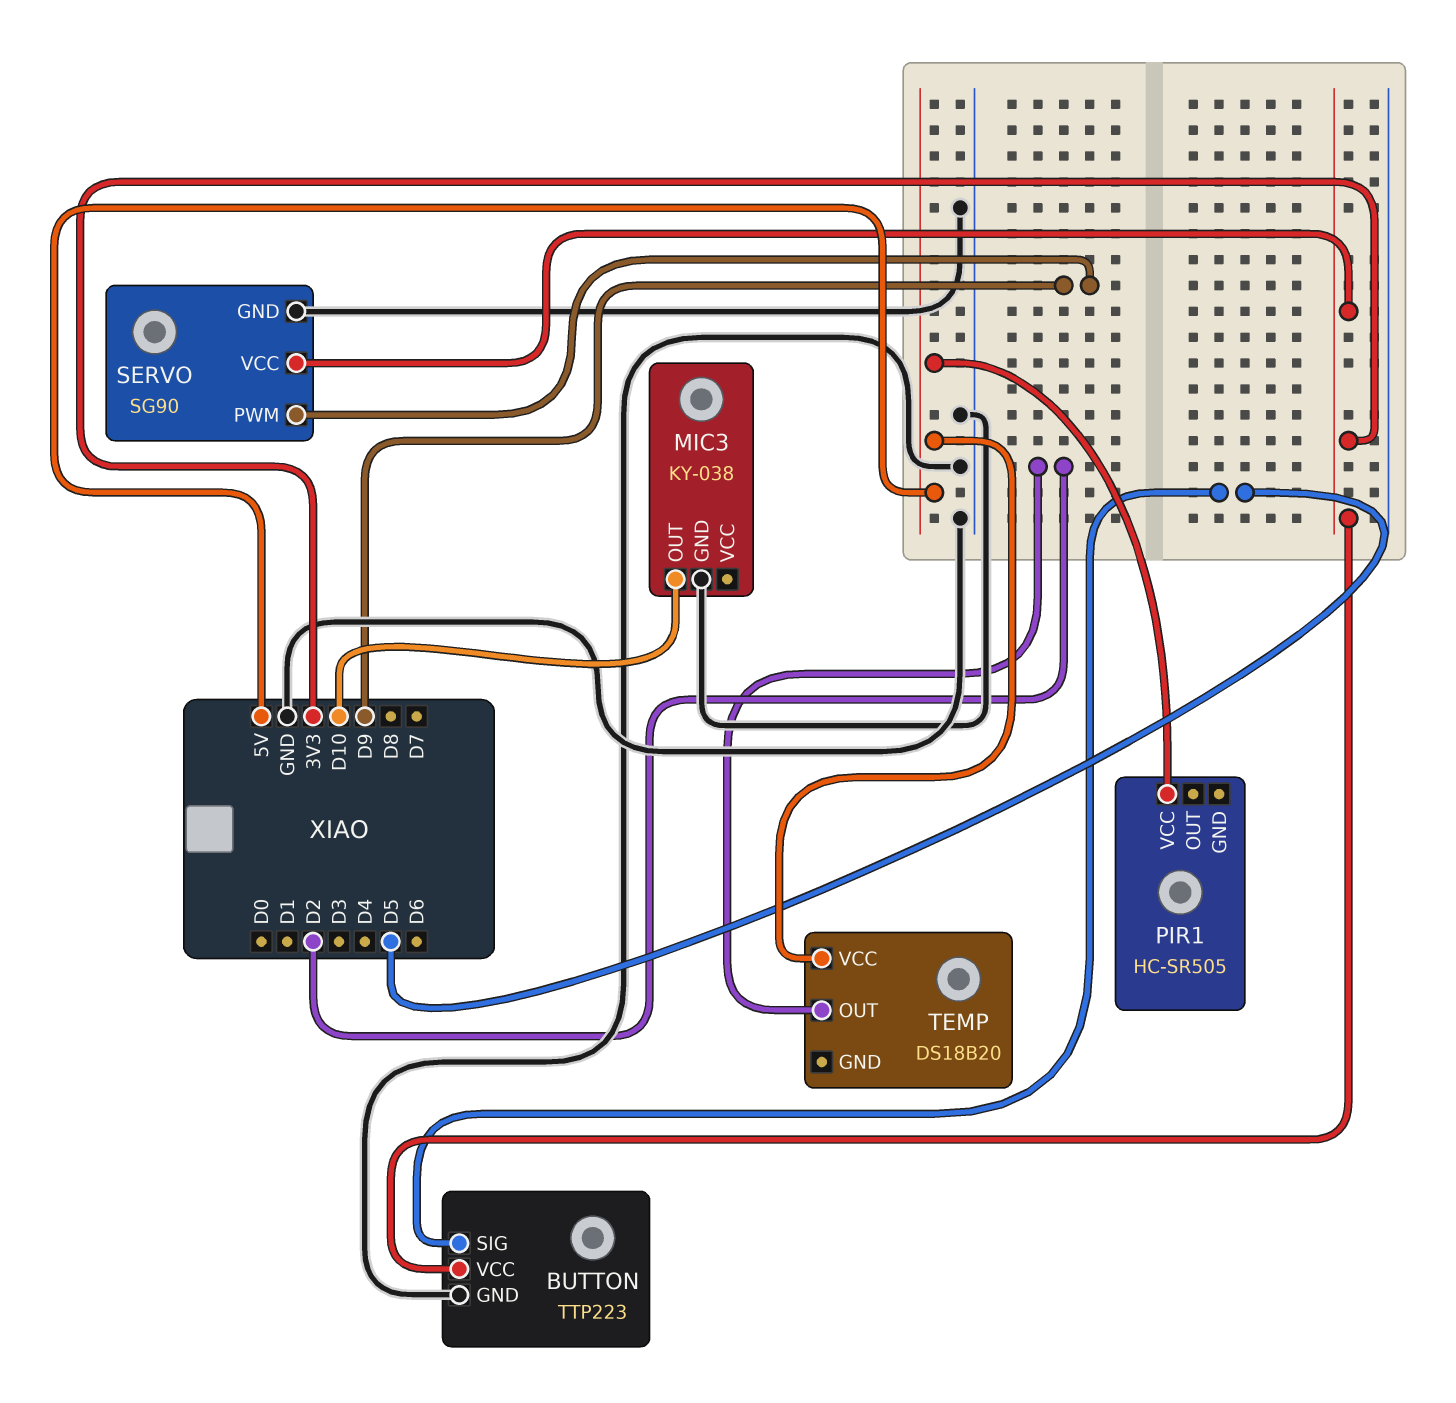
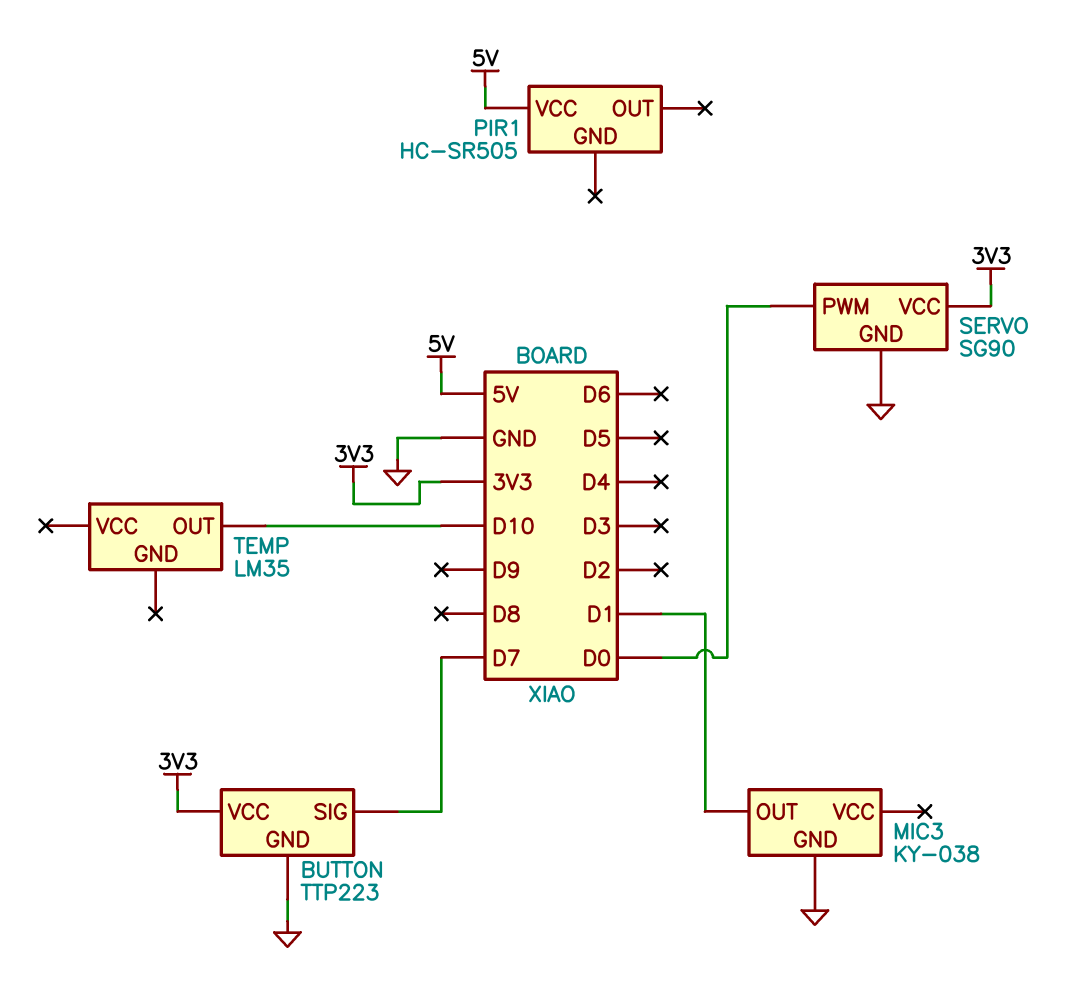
BUTTON pin SIG: D5 -> D7
MIC3 pin OUT: D10 -> D1
SERVO pin PWM: D9 -> D0
TEMP: DS18B20 -> LM35
TEMP pin OUT: D2 -> D10
TEMP pin VCC: 5V -> none

